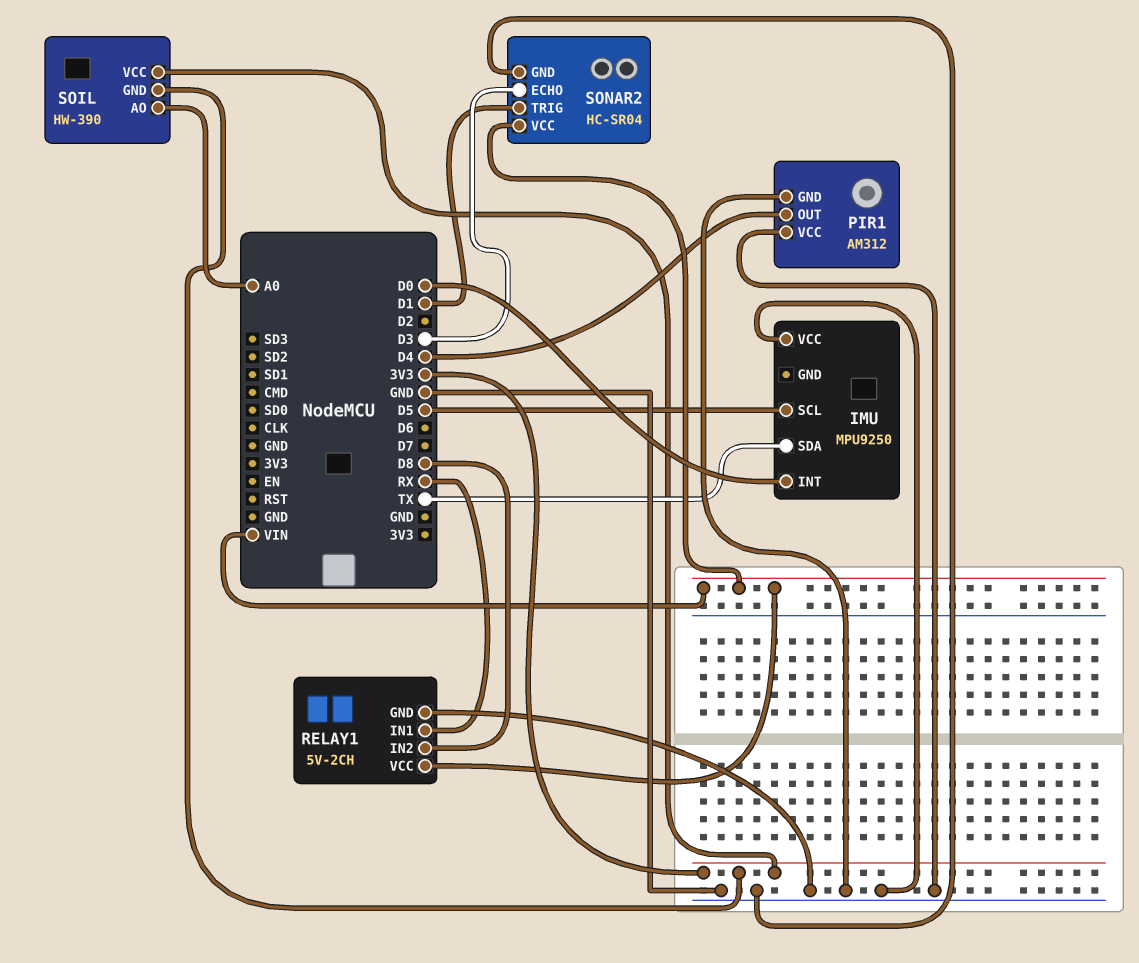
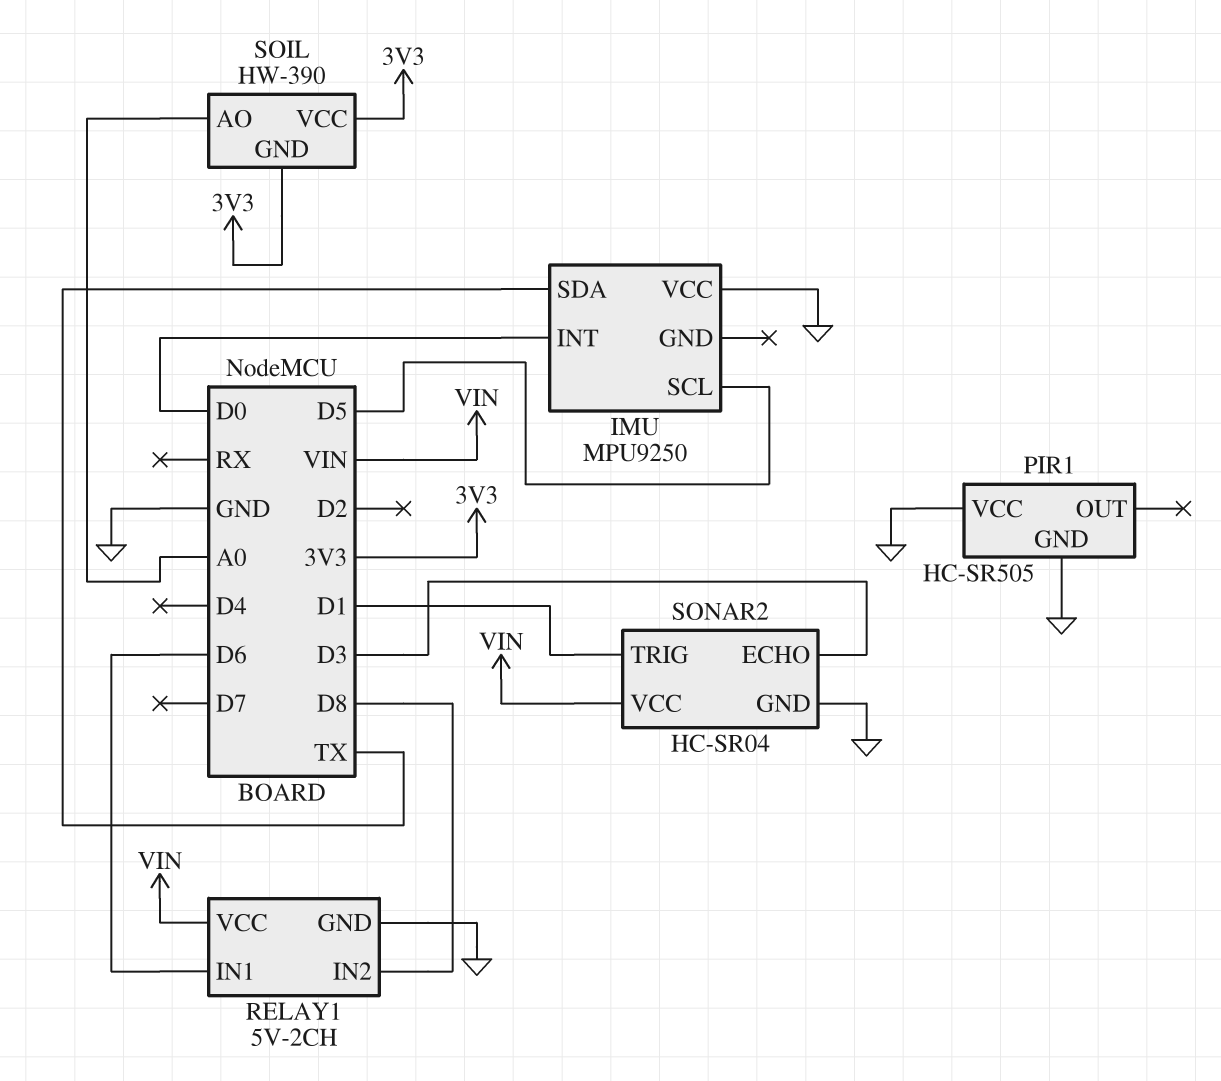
PIR1: AM312 -> HC-SR505
PIR1 pin OUT: D4 -> none
RELAY1 pin IN1: RX -> D6

